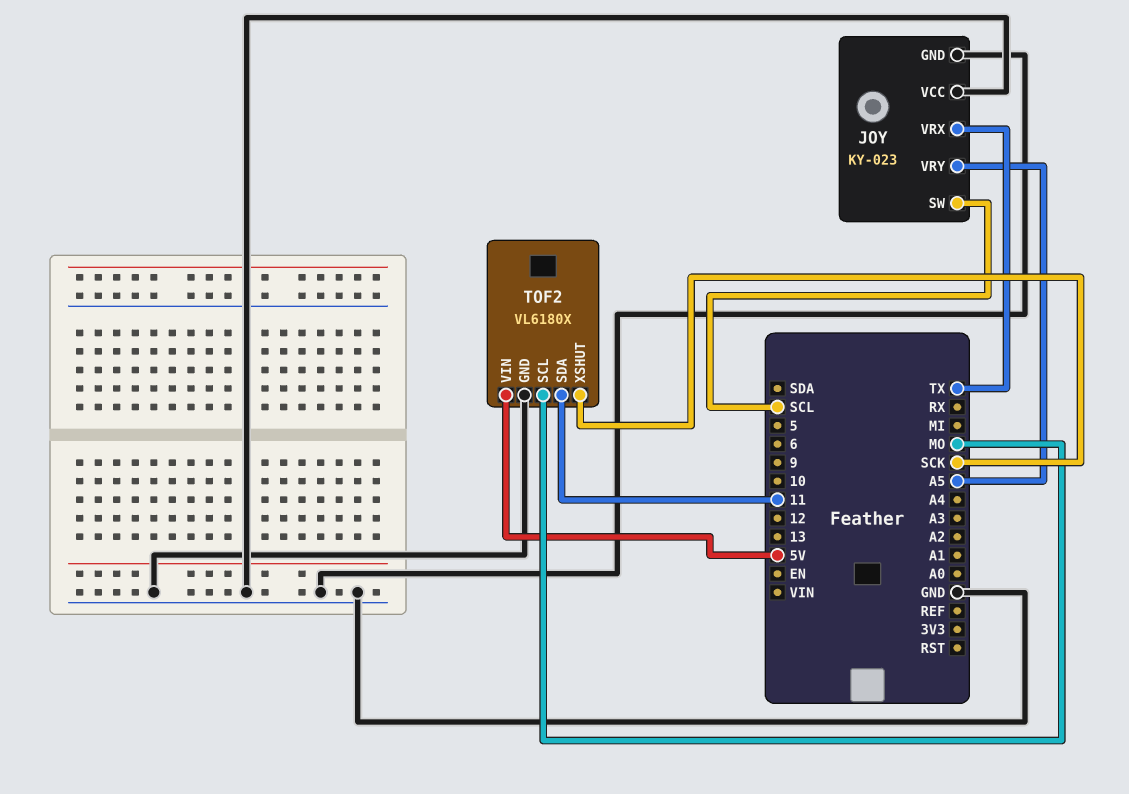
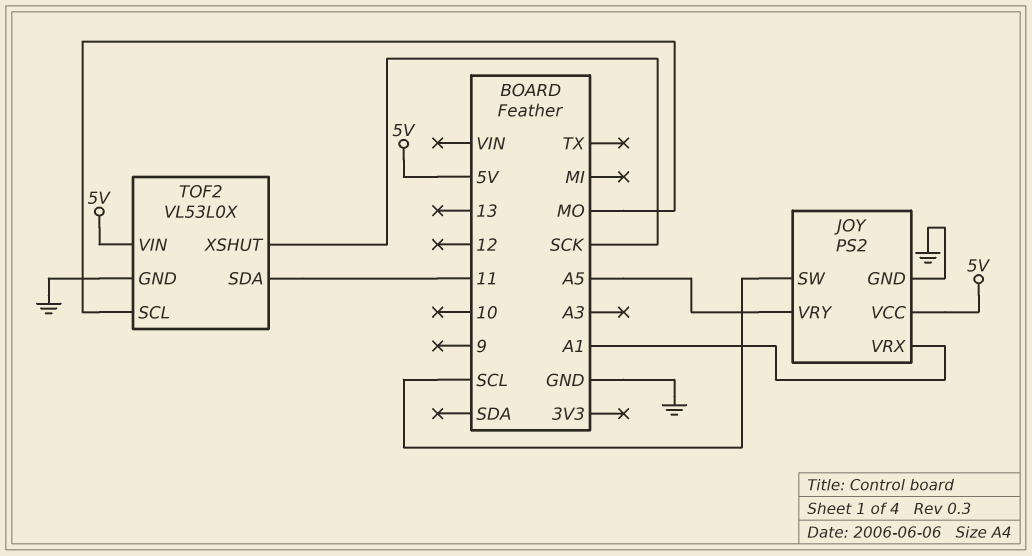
JOY: KY-023 -> PS2
JOY pin VCC: GND -> 5V
JOY pin VRX: TX -> A1
TOF2: VL6180X -> VL53L0X

